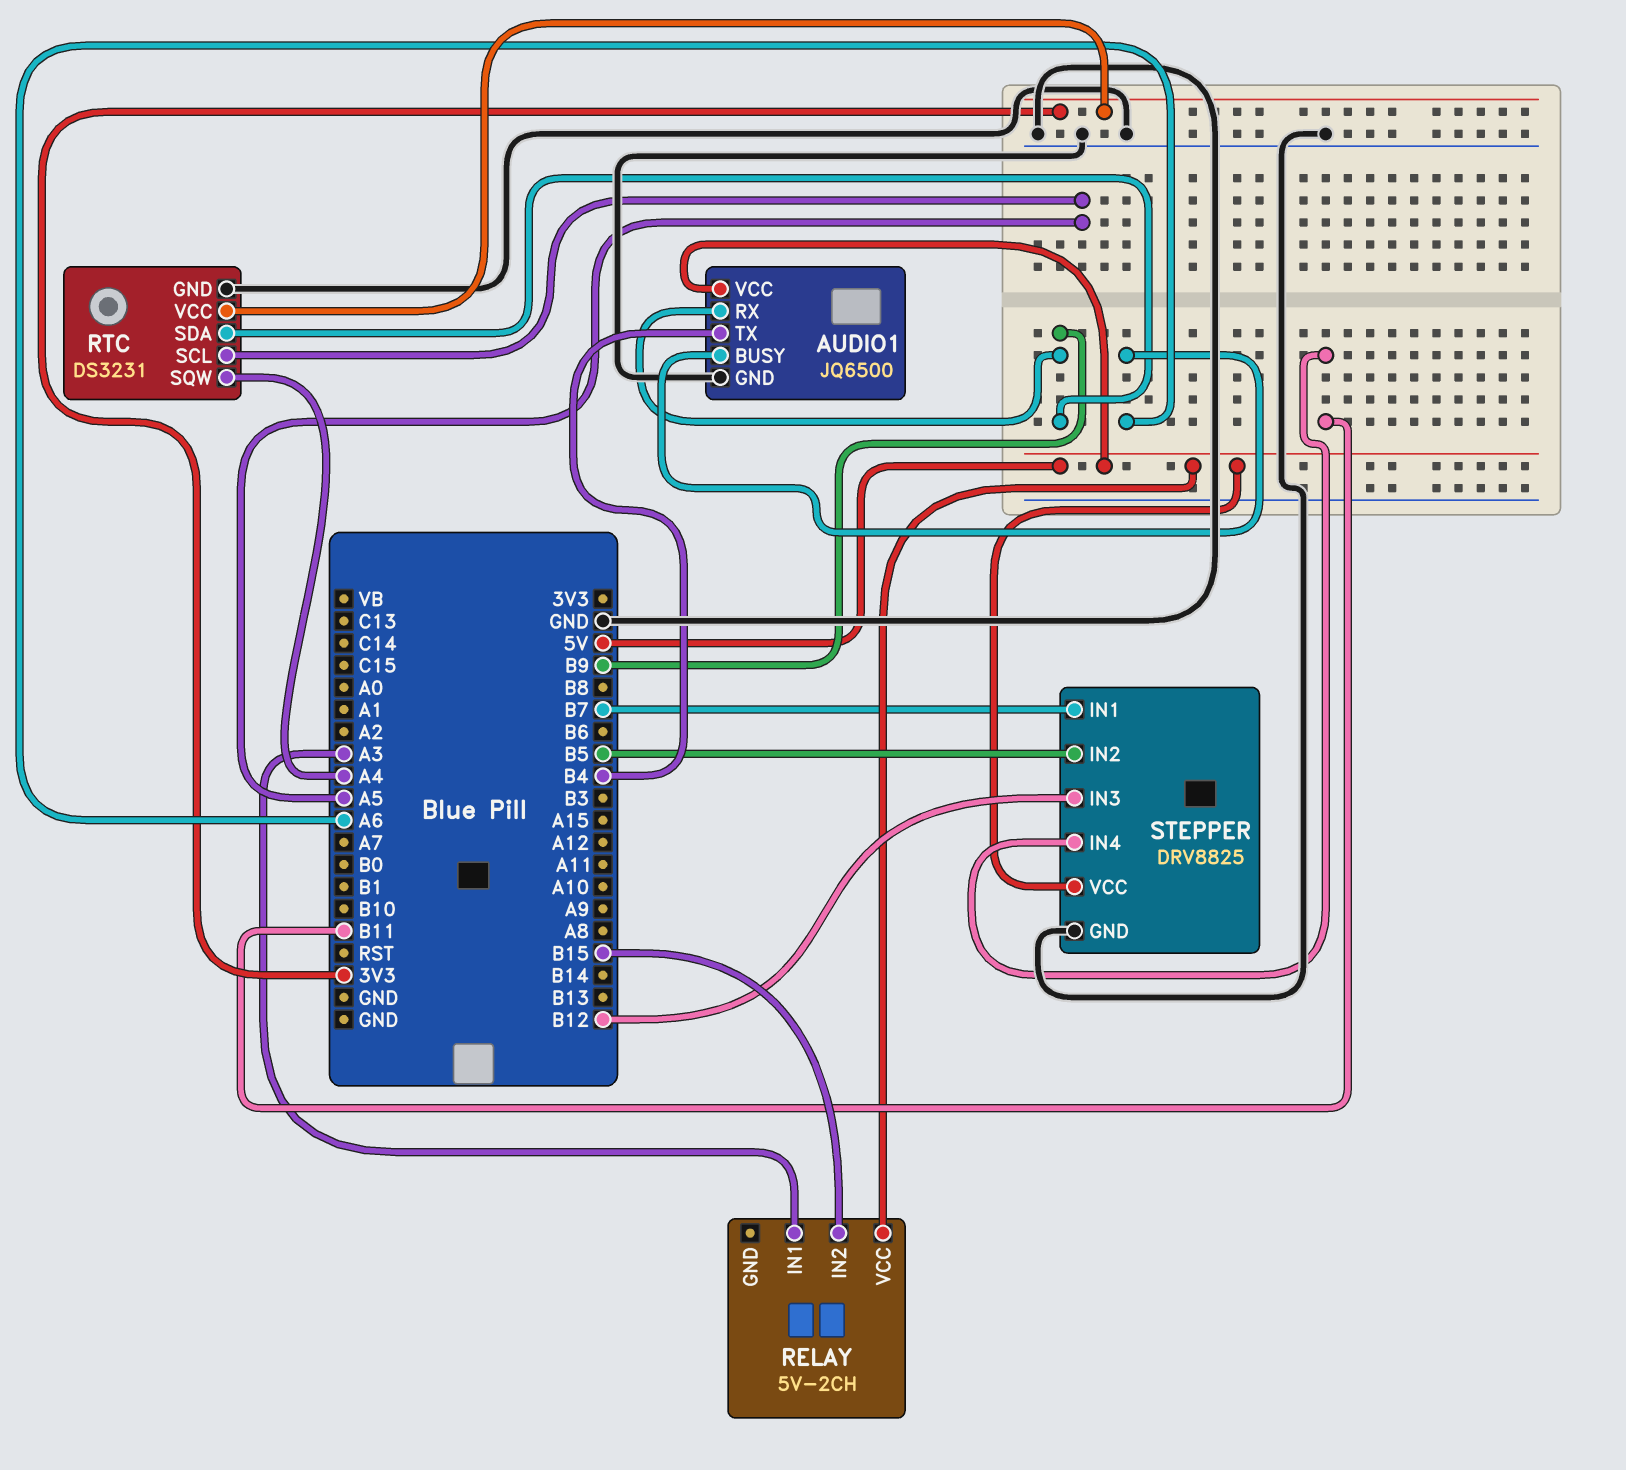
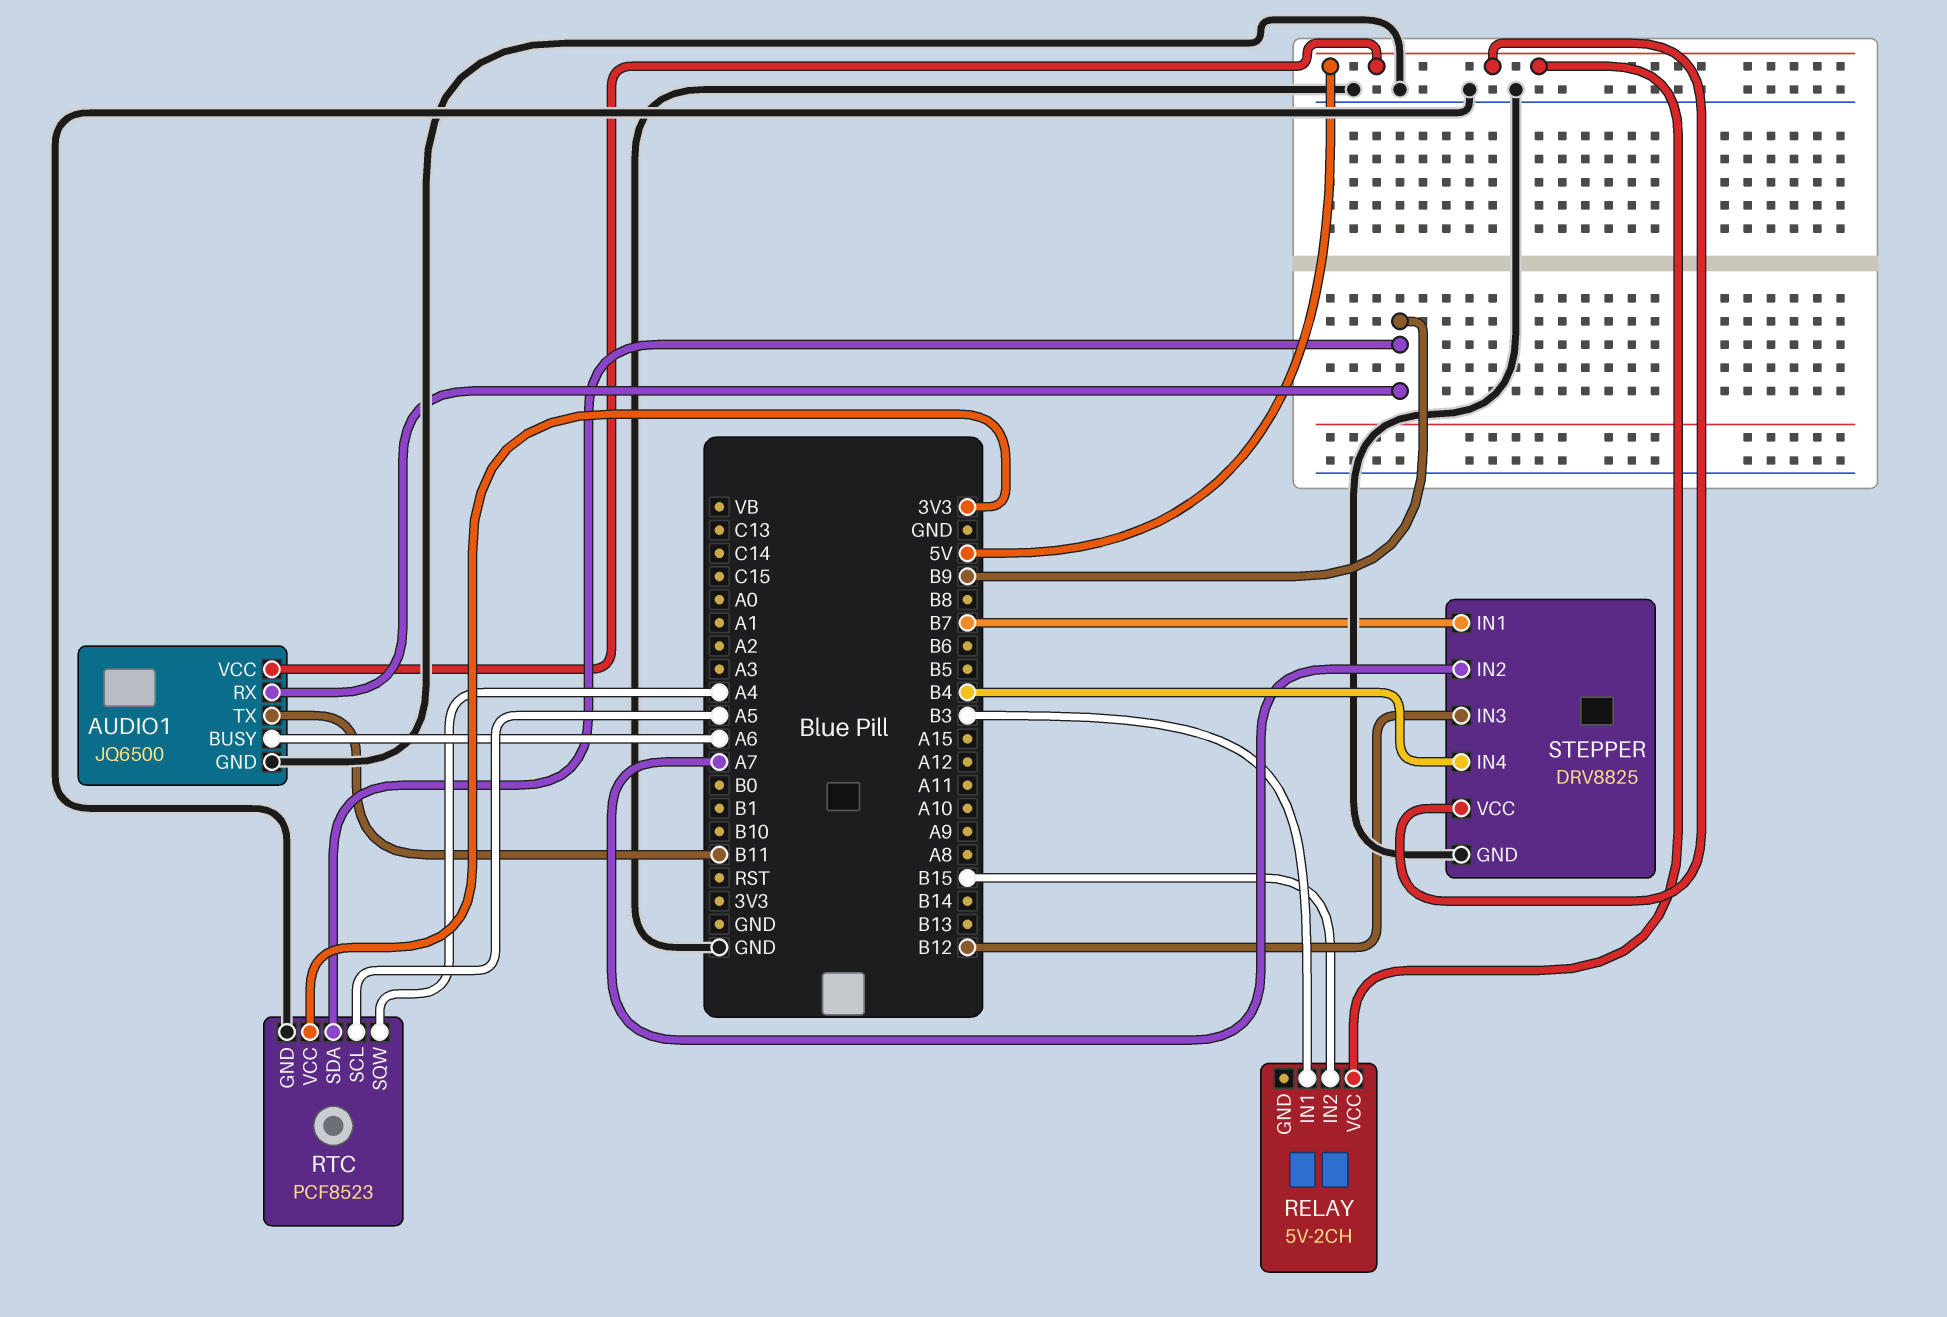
AUDIO1 pin TX: B4 -> B11
RELAY pin IN1: A3 -> B3
RTC: DS3231 -> PCF8523
STEPPER pin IN2: B5 -> A7
STEPPER pin IN4: B11 -> B4

